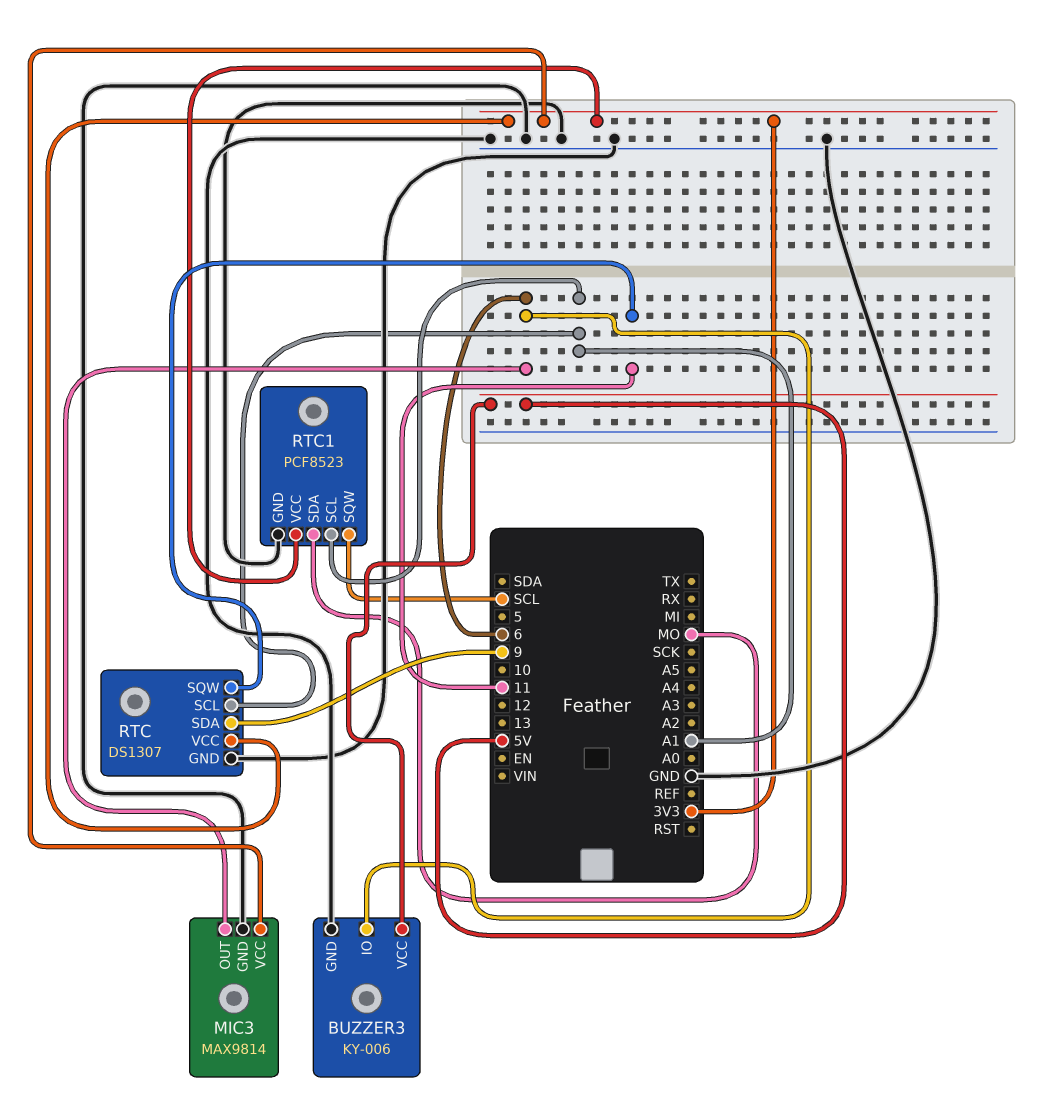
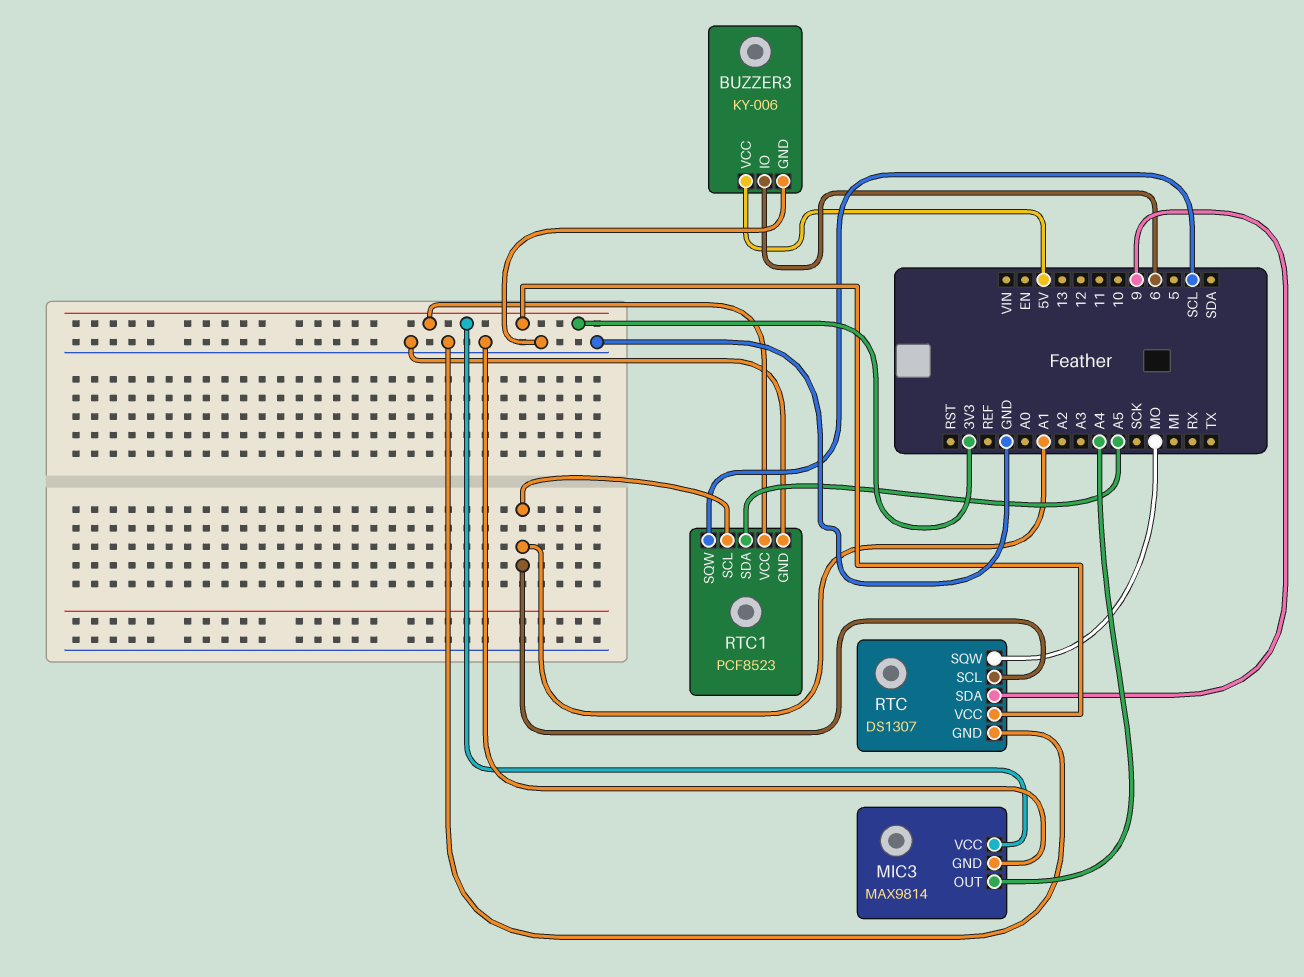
MIC3 pin OUT: 6 -> A4
RTC pin SQW: 11 -> MO
RTC1 pin SDA: MO -> A5

